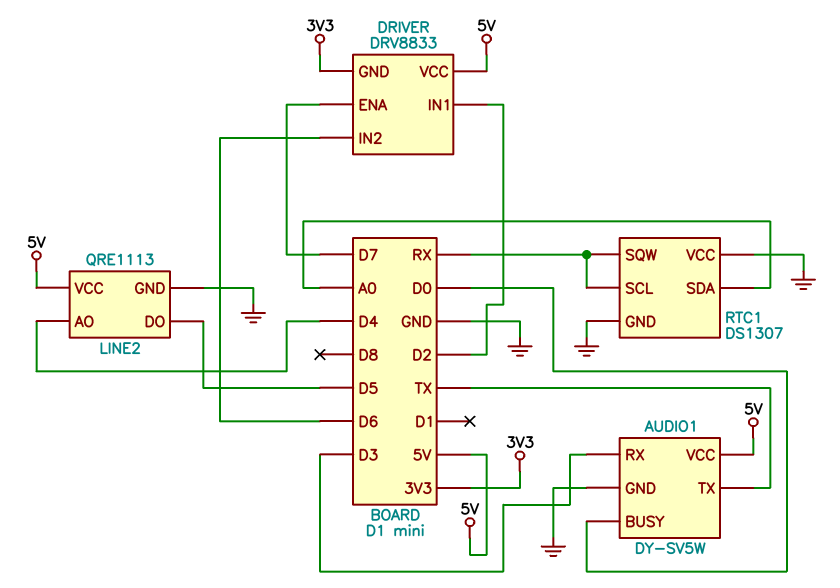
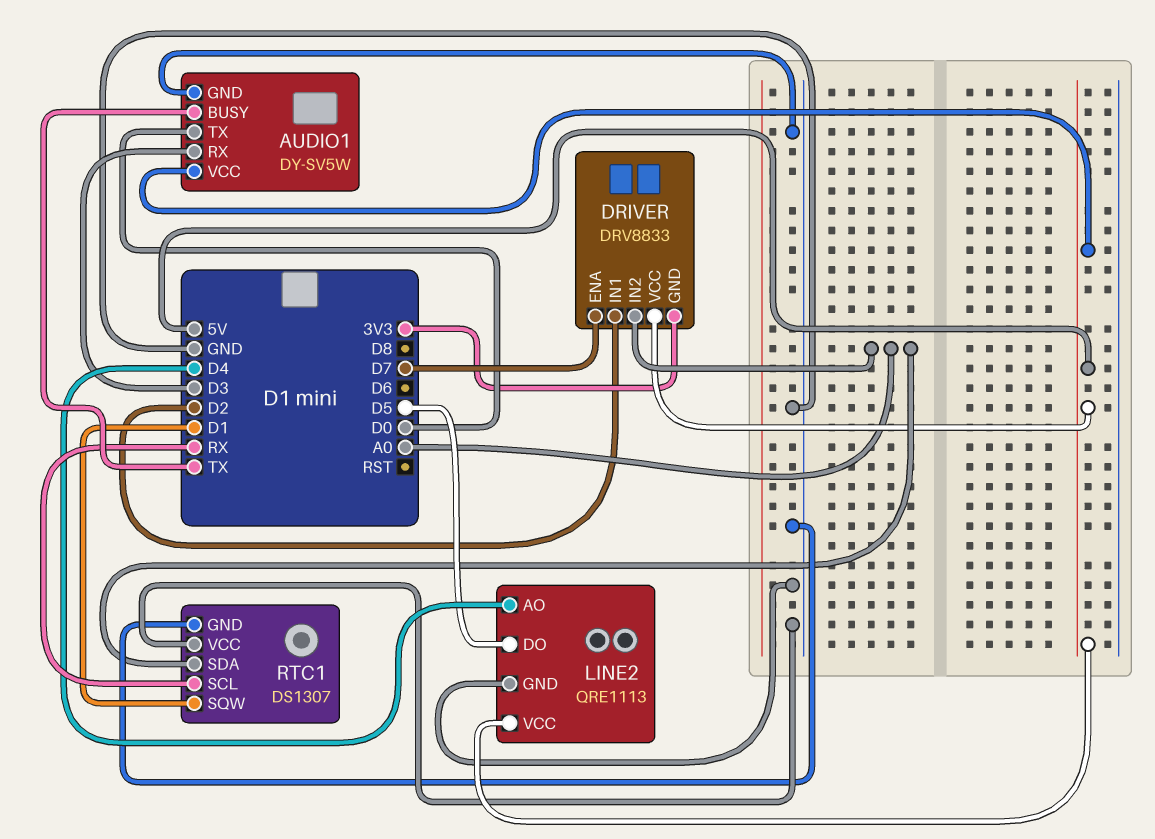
AUDIO1 pin BUSY: D0 -> TX
AUDIO1 pin TX: TX -> D0
DRIVER pin IN2: D6 -> A0
RTC1 pin SQW: RX -> D1

